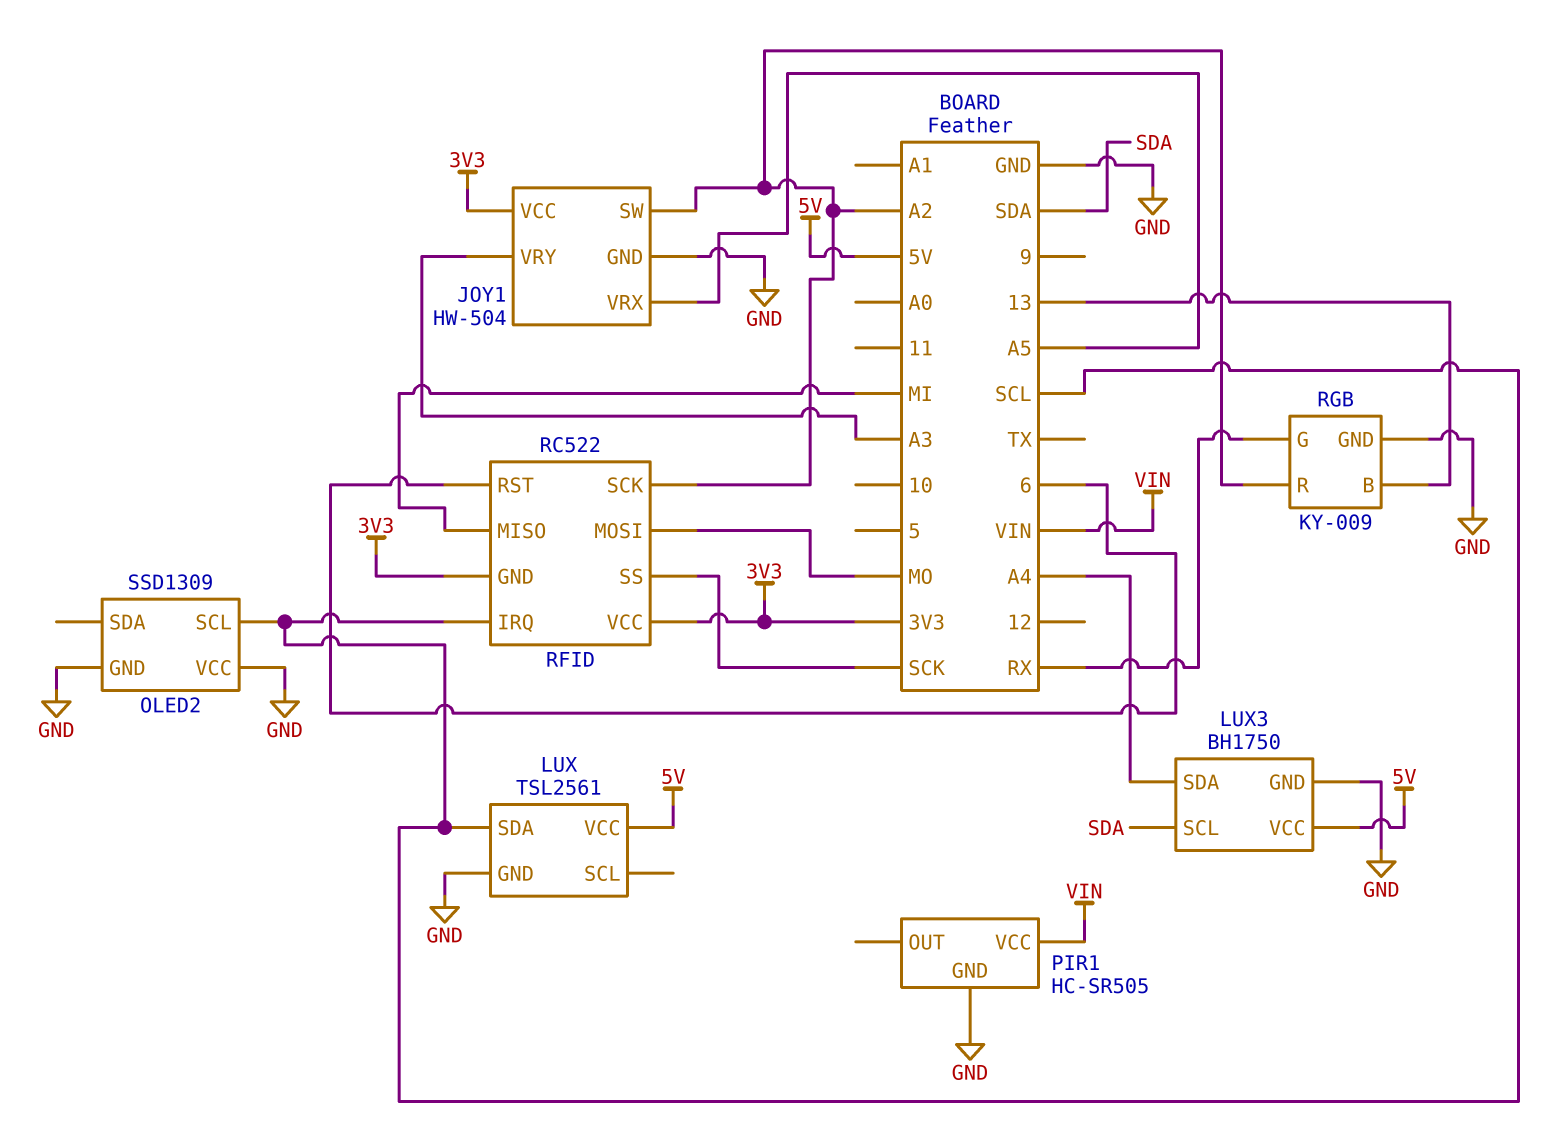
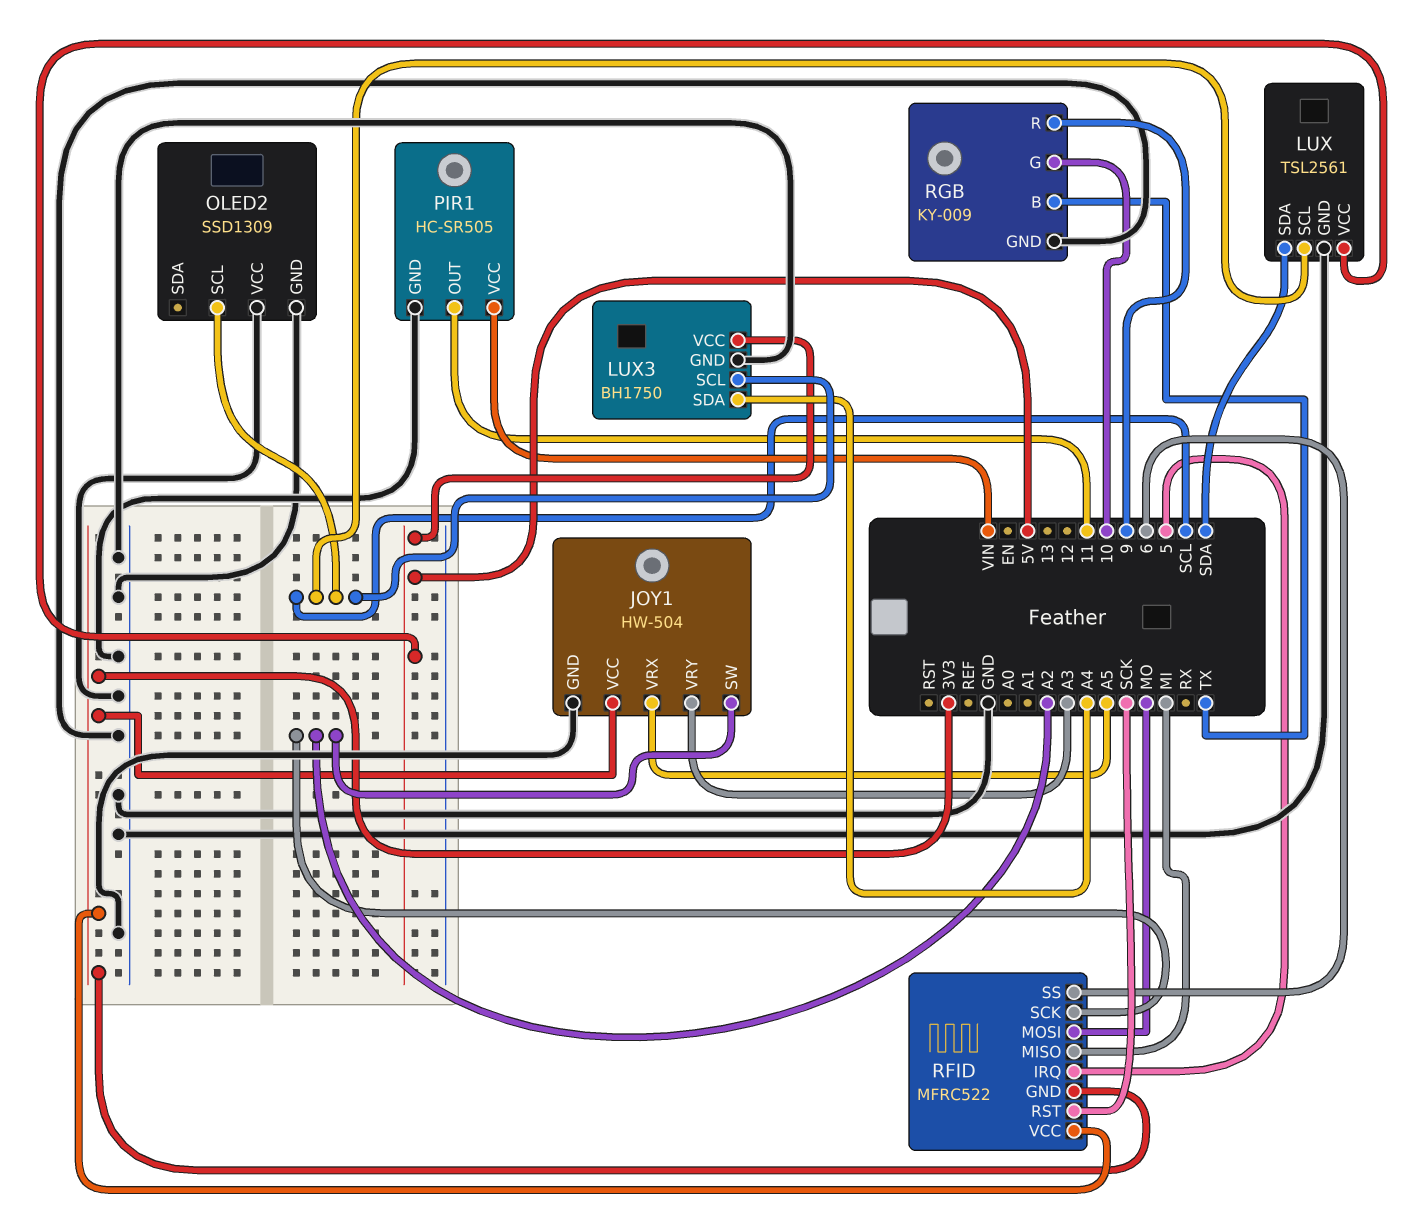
LUX pin SCL: none -> SCL
LUX pin SDA: SCL -> SDA
LUX3 pin SCL: SDA -> SCL
PIR1 pin OUT: none -> 11
RFID: RC522 -> MFRC522
RFID pin IRQ: SCL -> 5
RFID pin RST: 6 -> SCK
RFID pin SS: SCK -> 6
RGB pin B: 13 -> TX
RGB pin G: RX -> 10
RGB pin R: A2 -> 9

